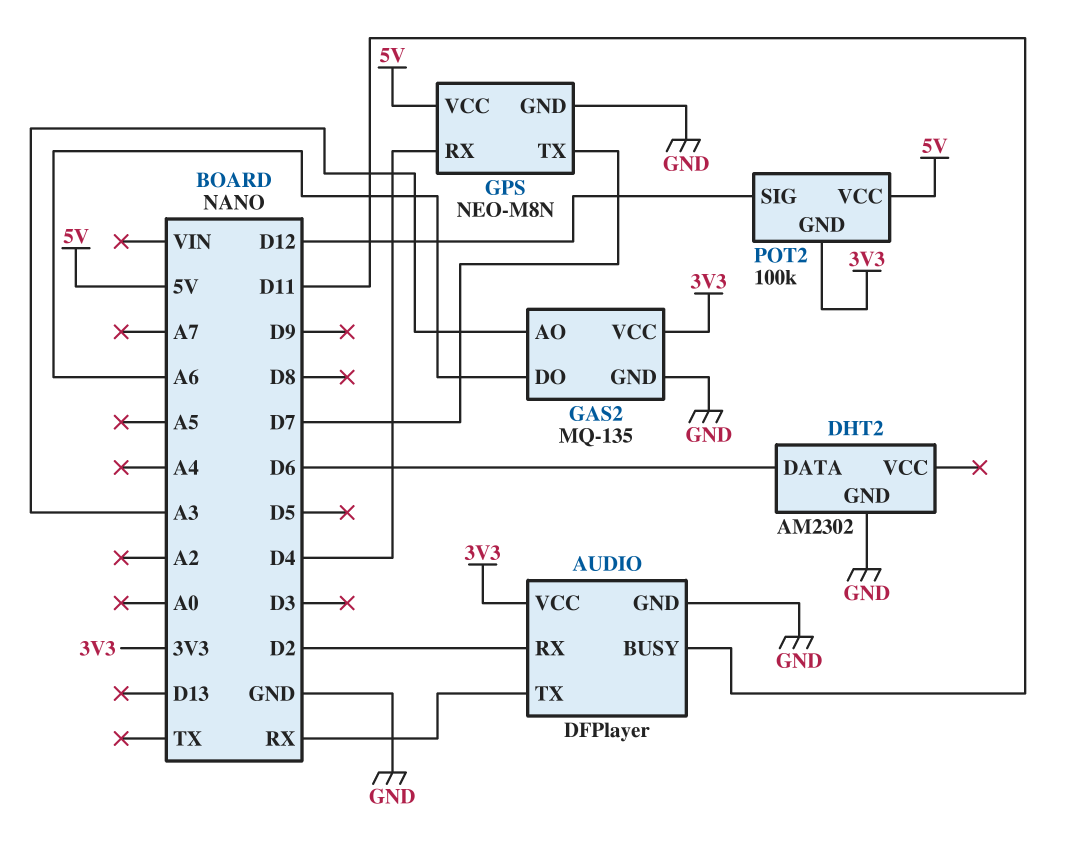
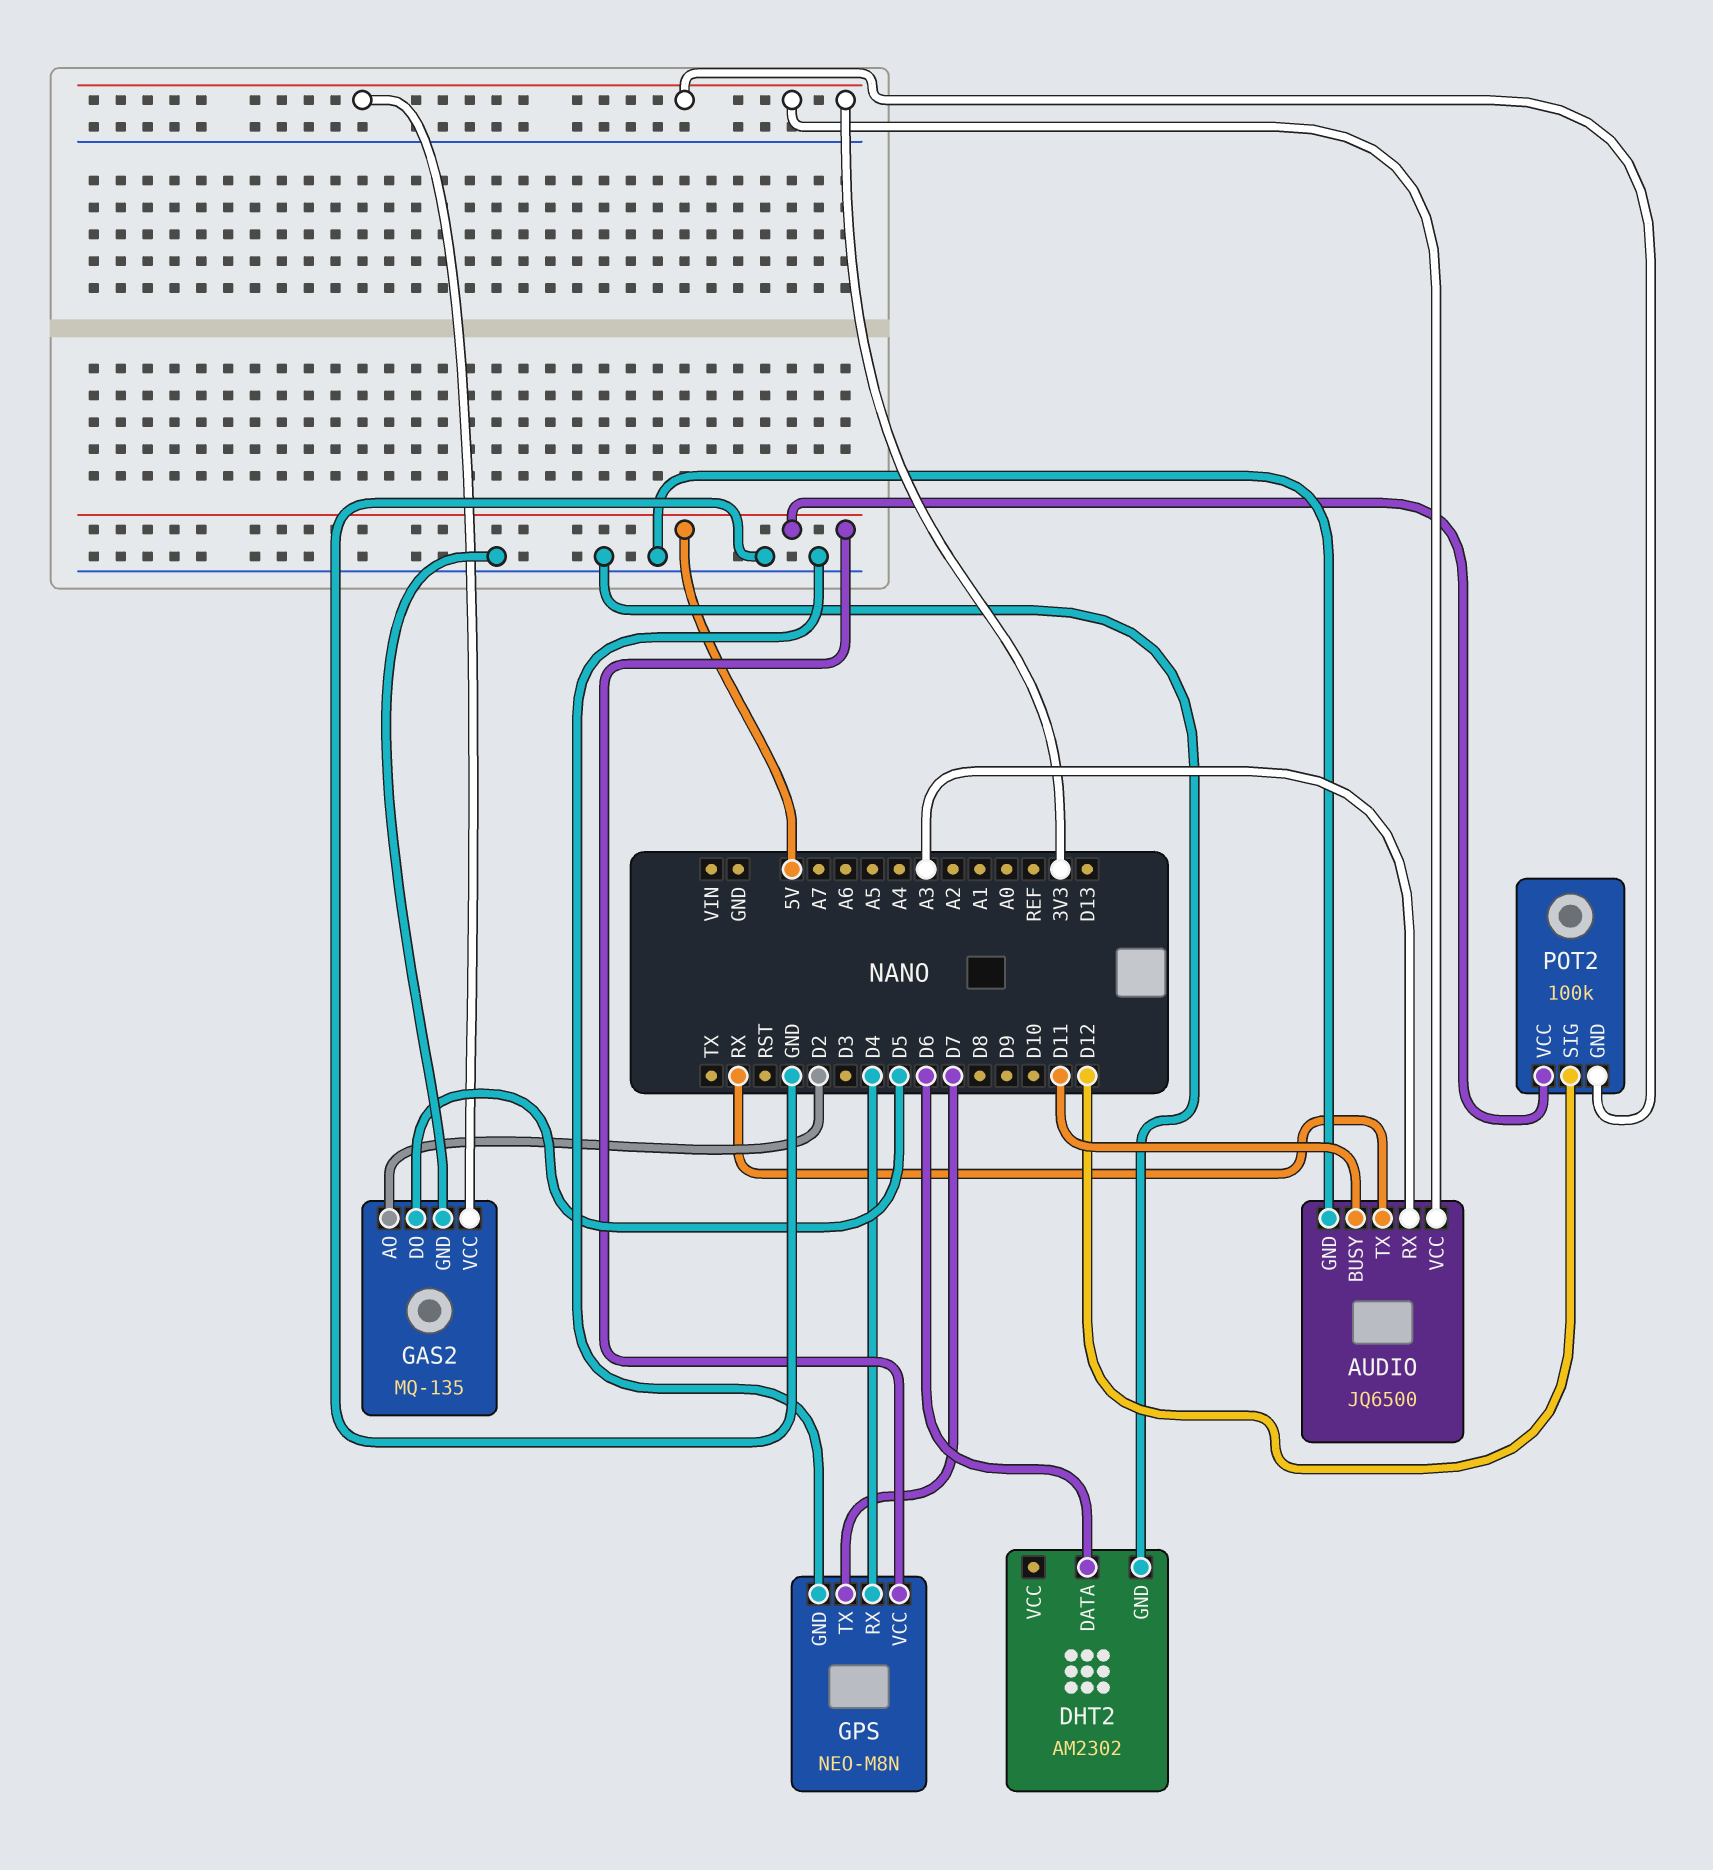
AUDIO: DFPlayer -> JQ6500
AUDIO pin RX: D2 -> A3
GAS2 pin AO: A3 -> D2
GAS2 pin DO: A6 -> D5

